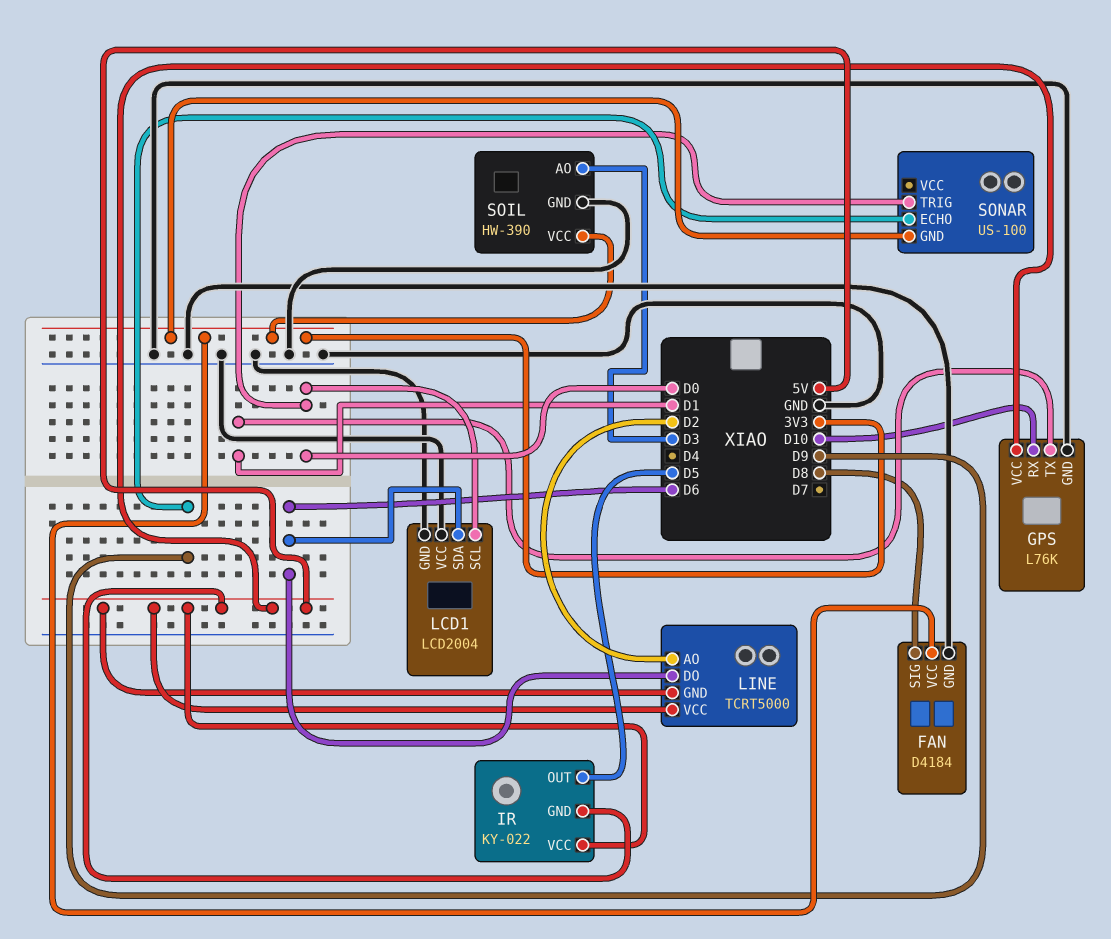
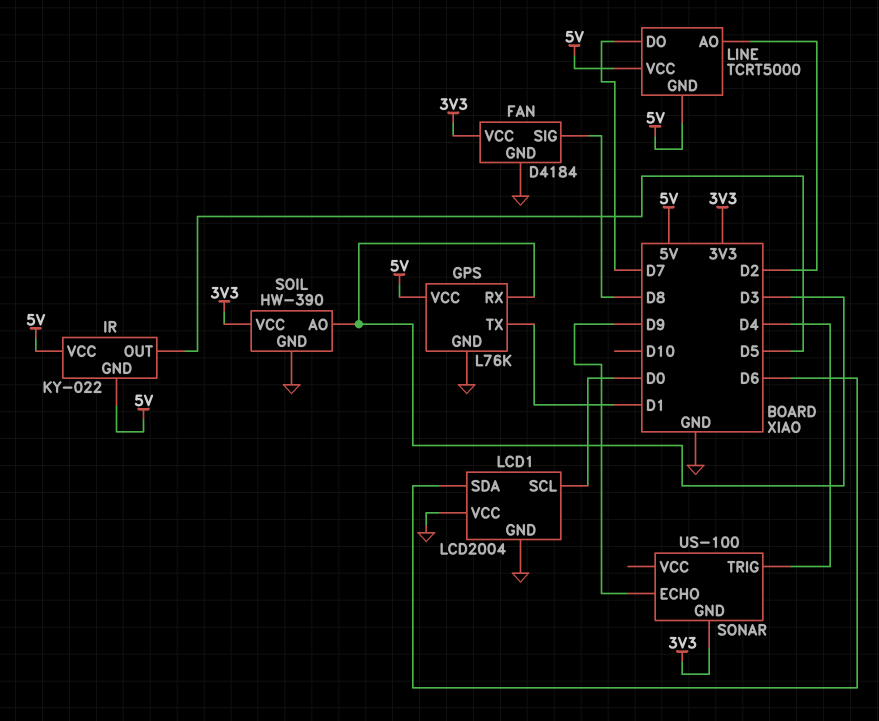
GPS pin RX: D10 -> D3
LINE pin DO: D6 -> D7
SONAR pin TRIG: D0 -> D4

